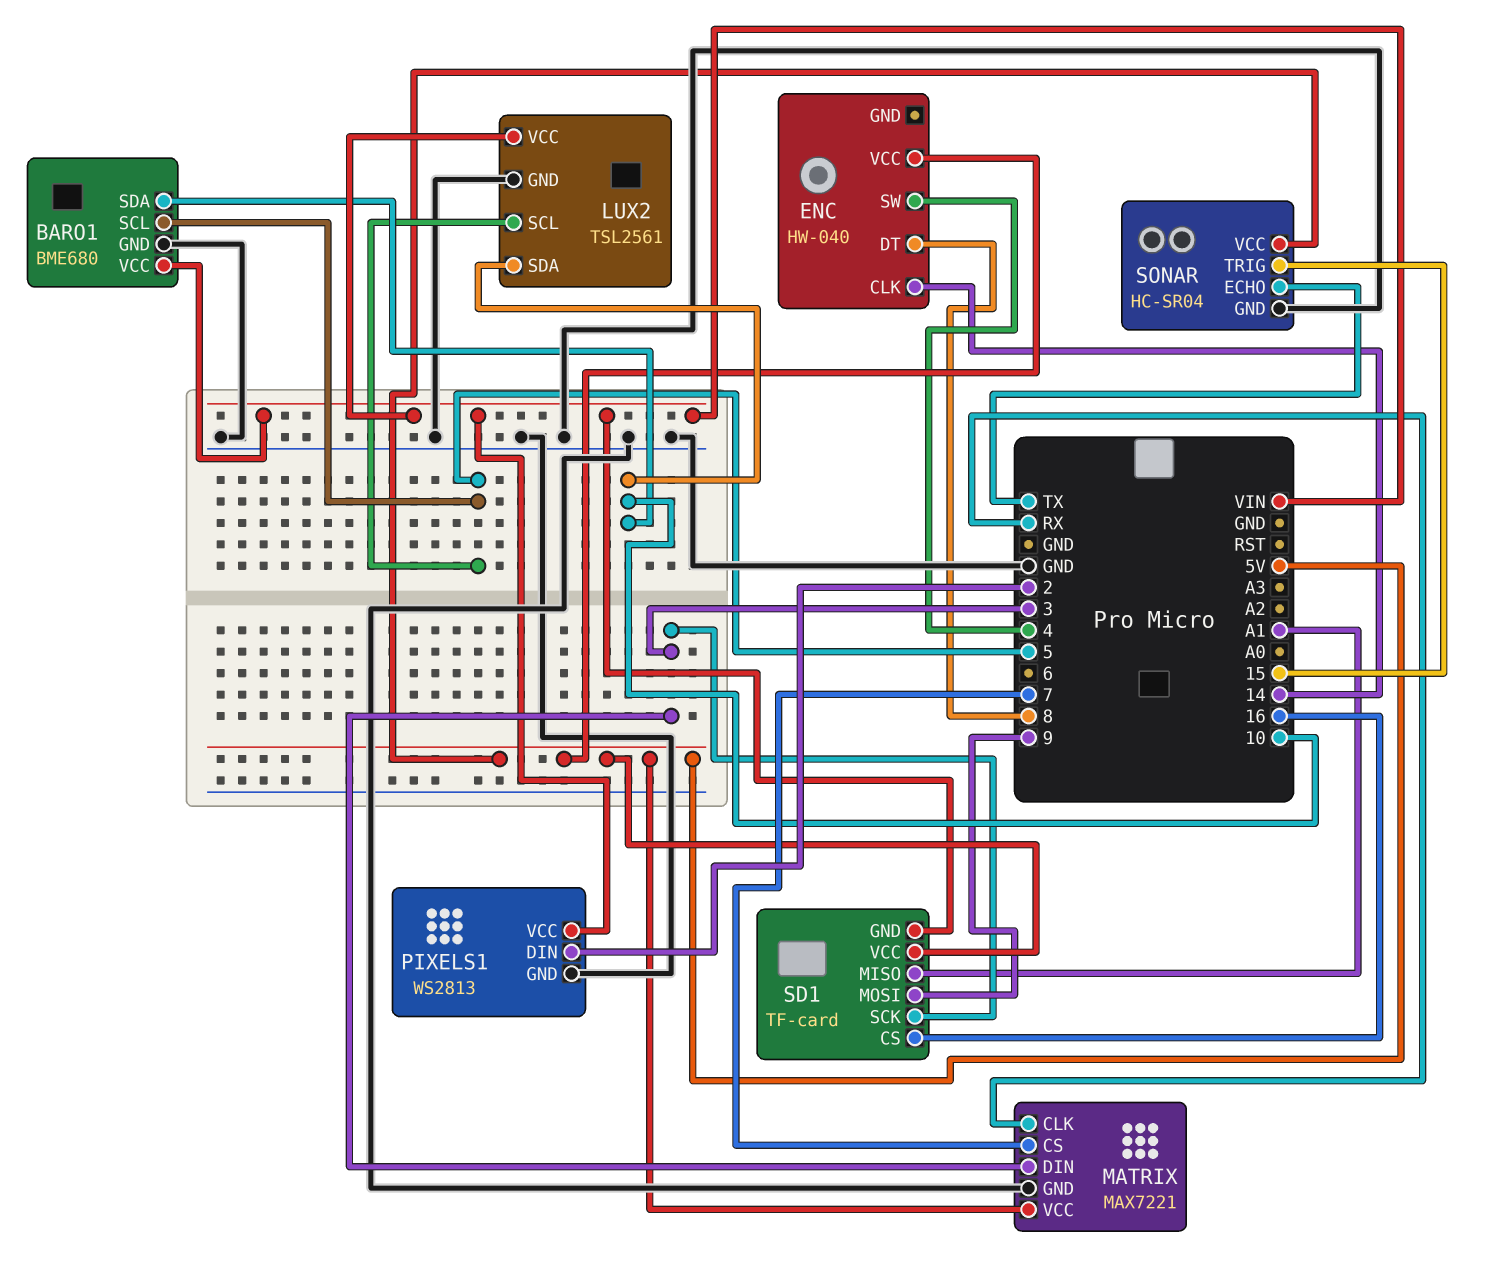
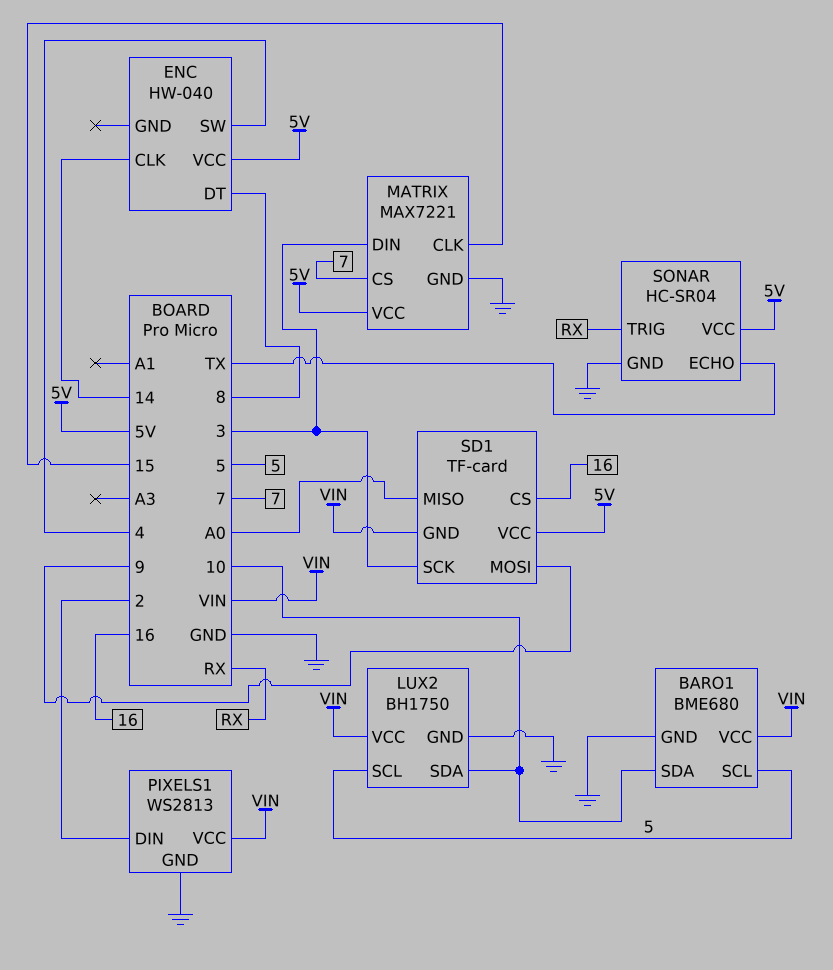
LUX2: TSL2561 -> BH1750
MATRIX pin CLK: RX -> 15
SD1 pin MISO: A1 -> A0
SONAR pin TRIG: 15 -> RX

